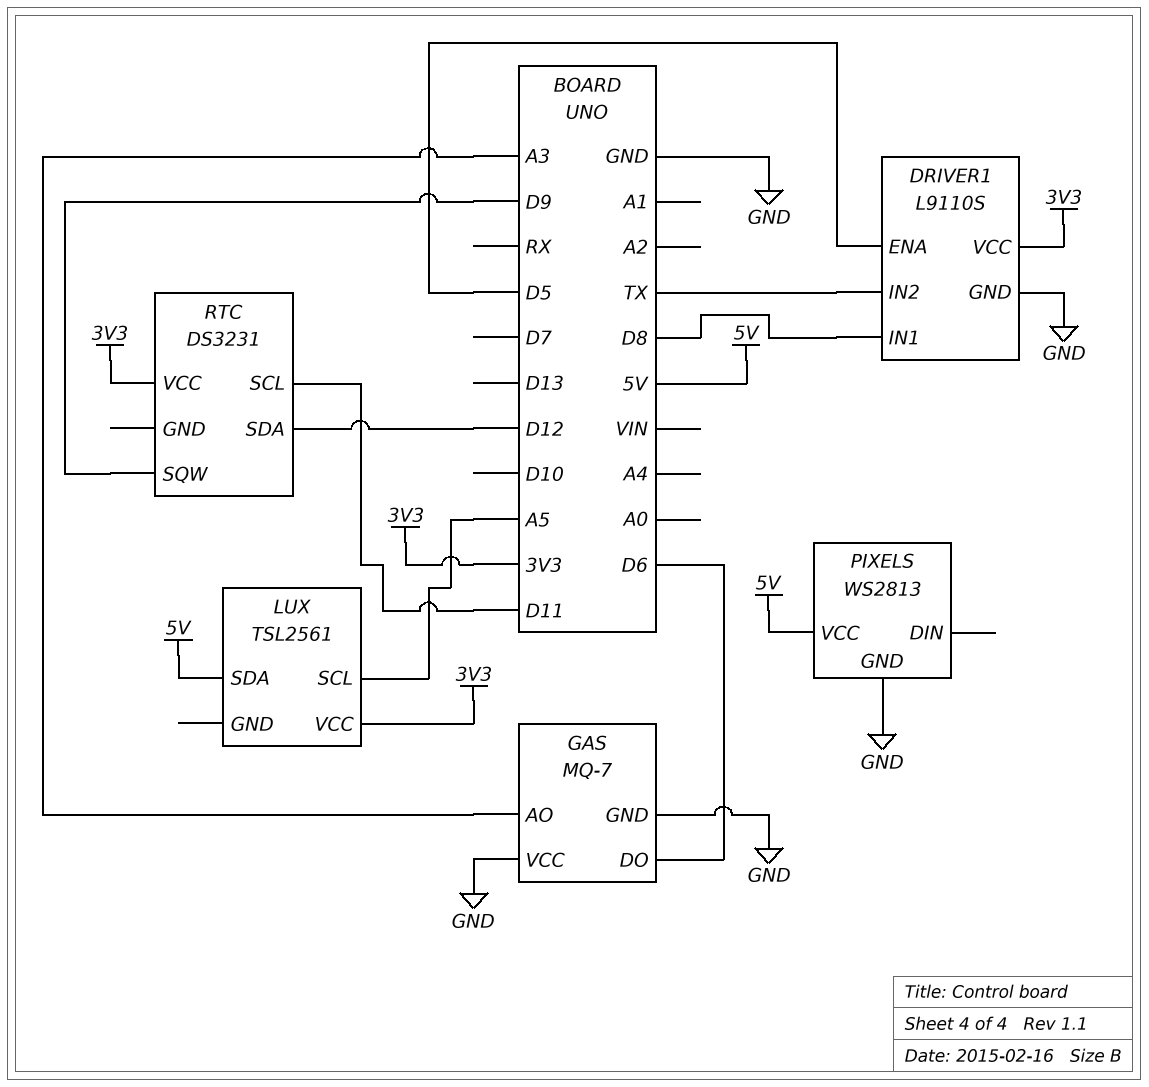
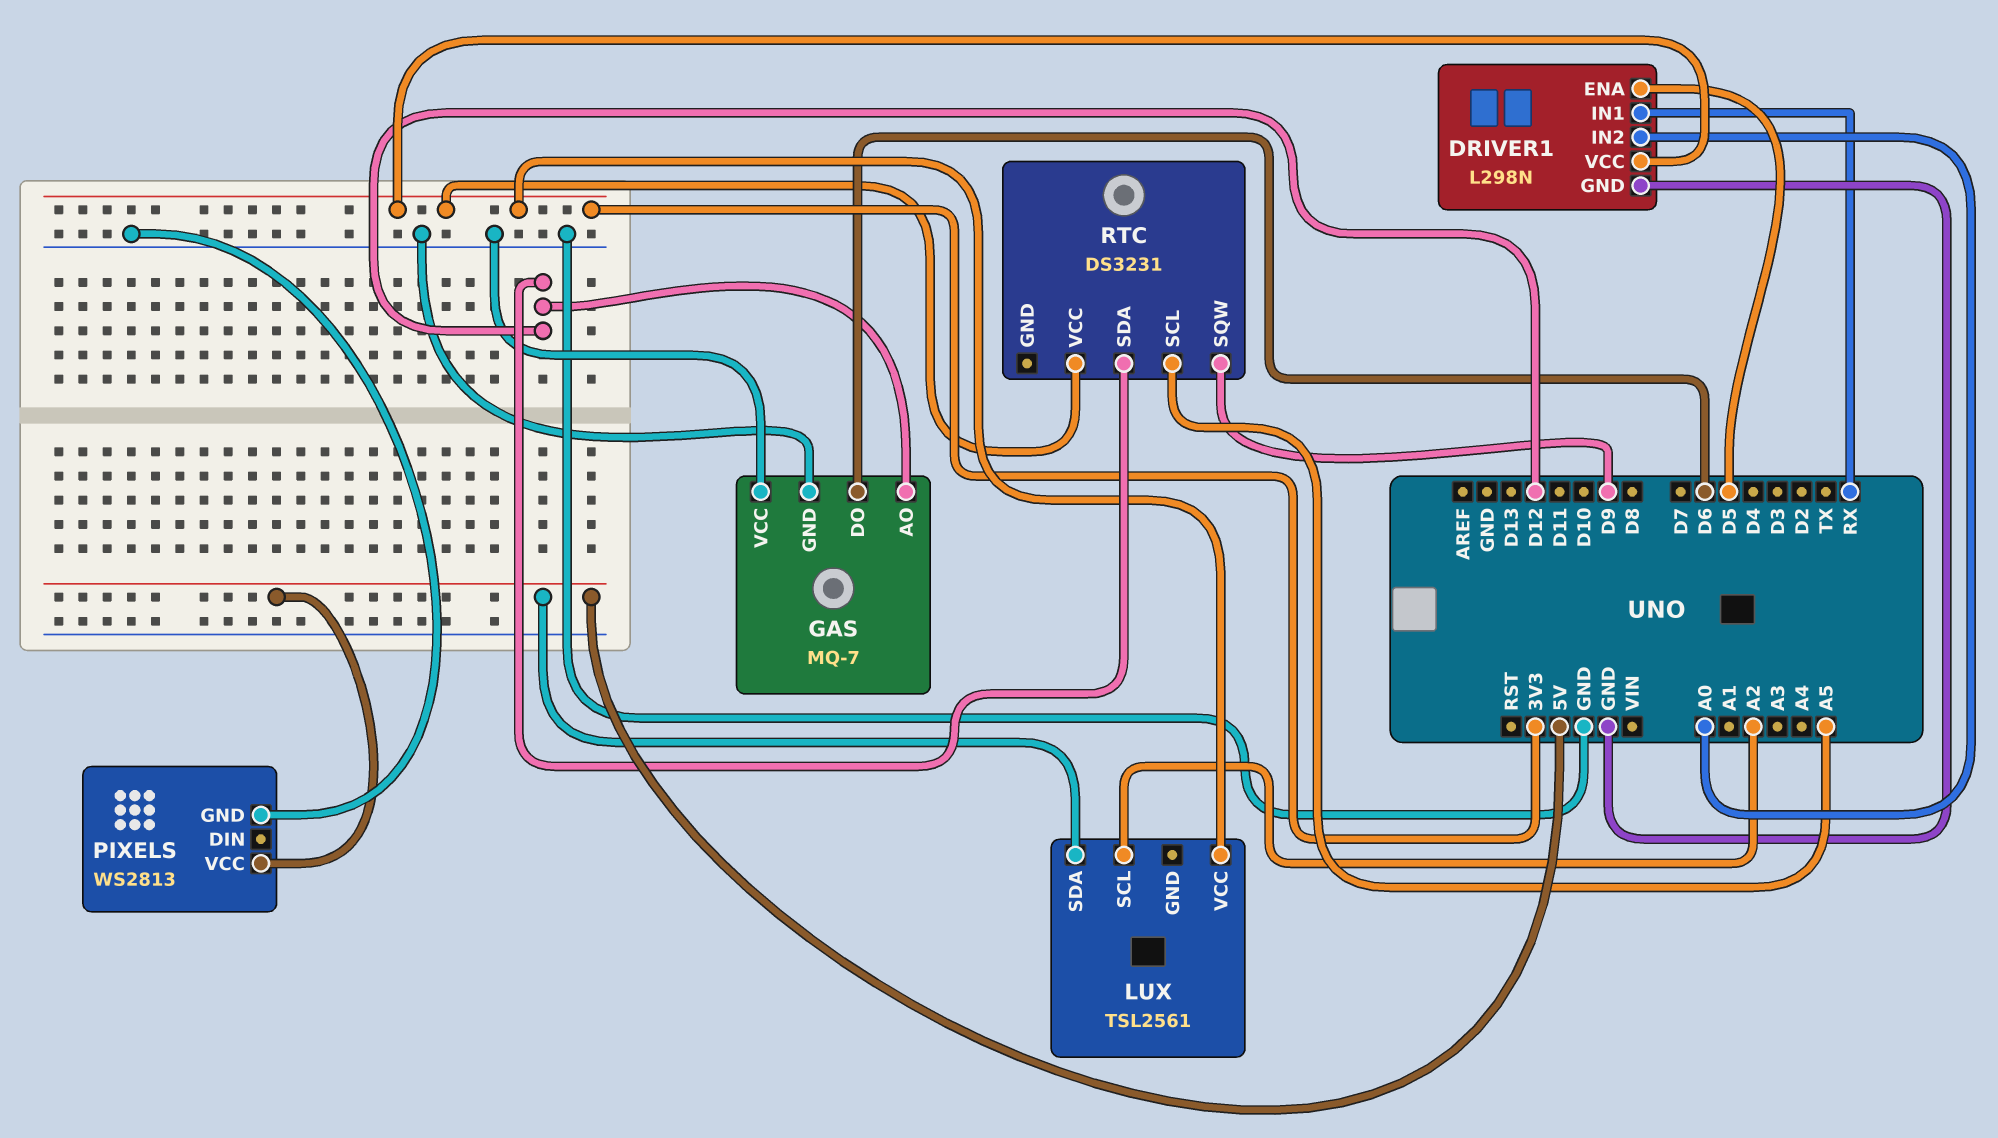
DRIVER1: L9110S -> L298N
DRIVER1 pin IN1: D8 -> RX
DRIVER1 pin IN2: TX -> A0
GAS pin AO: A3 -> D12
LUX pin SCL: A5 -> A2
RTC pin SCL: D11 -> A5

